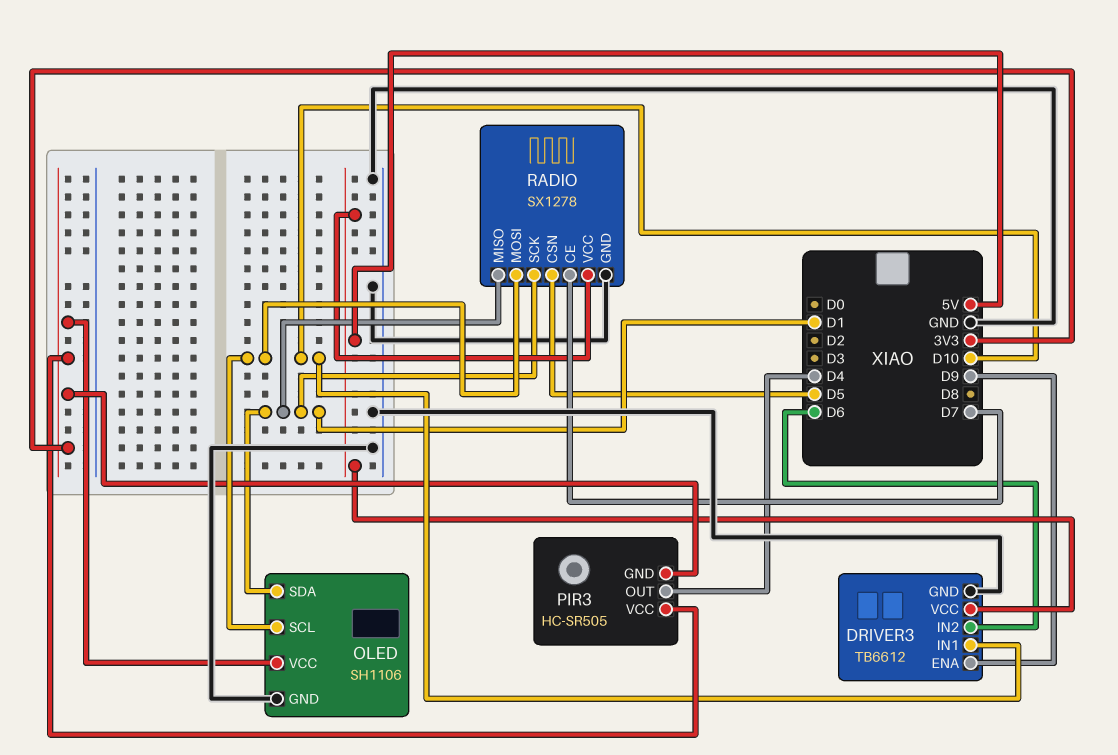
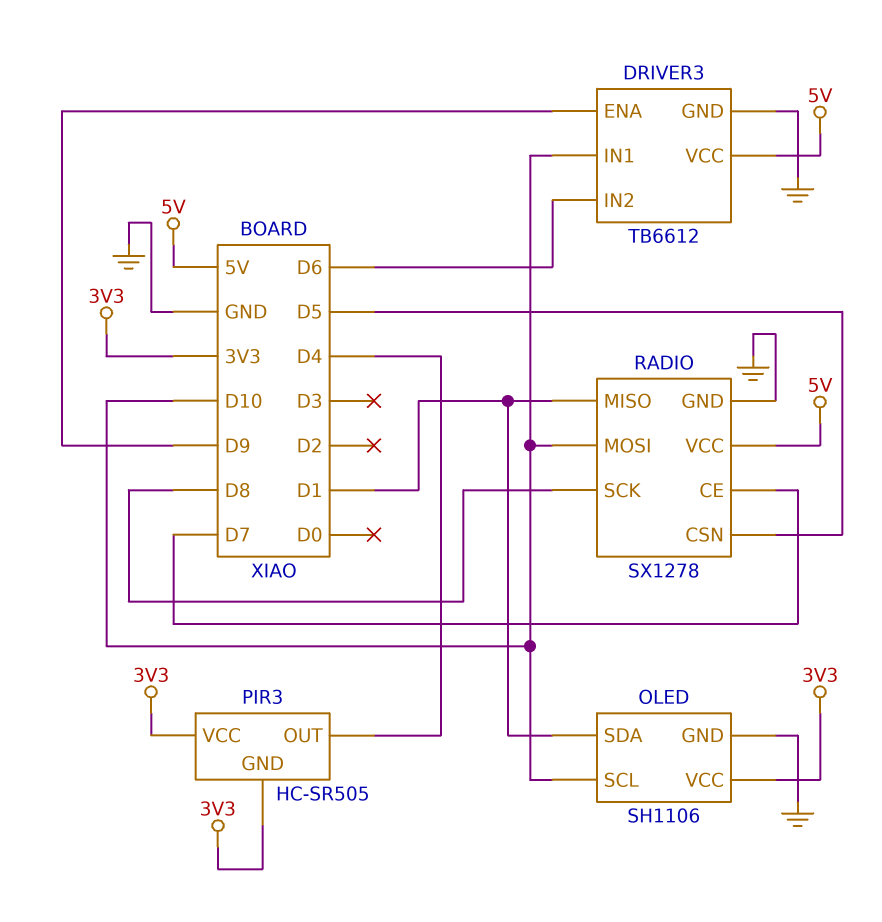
RADIO pin SCK: D1 -> D8

